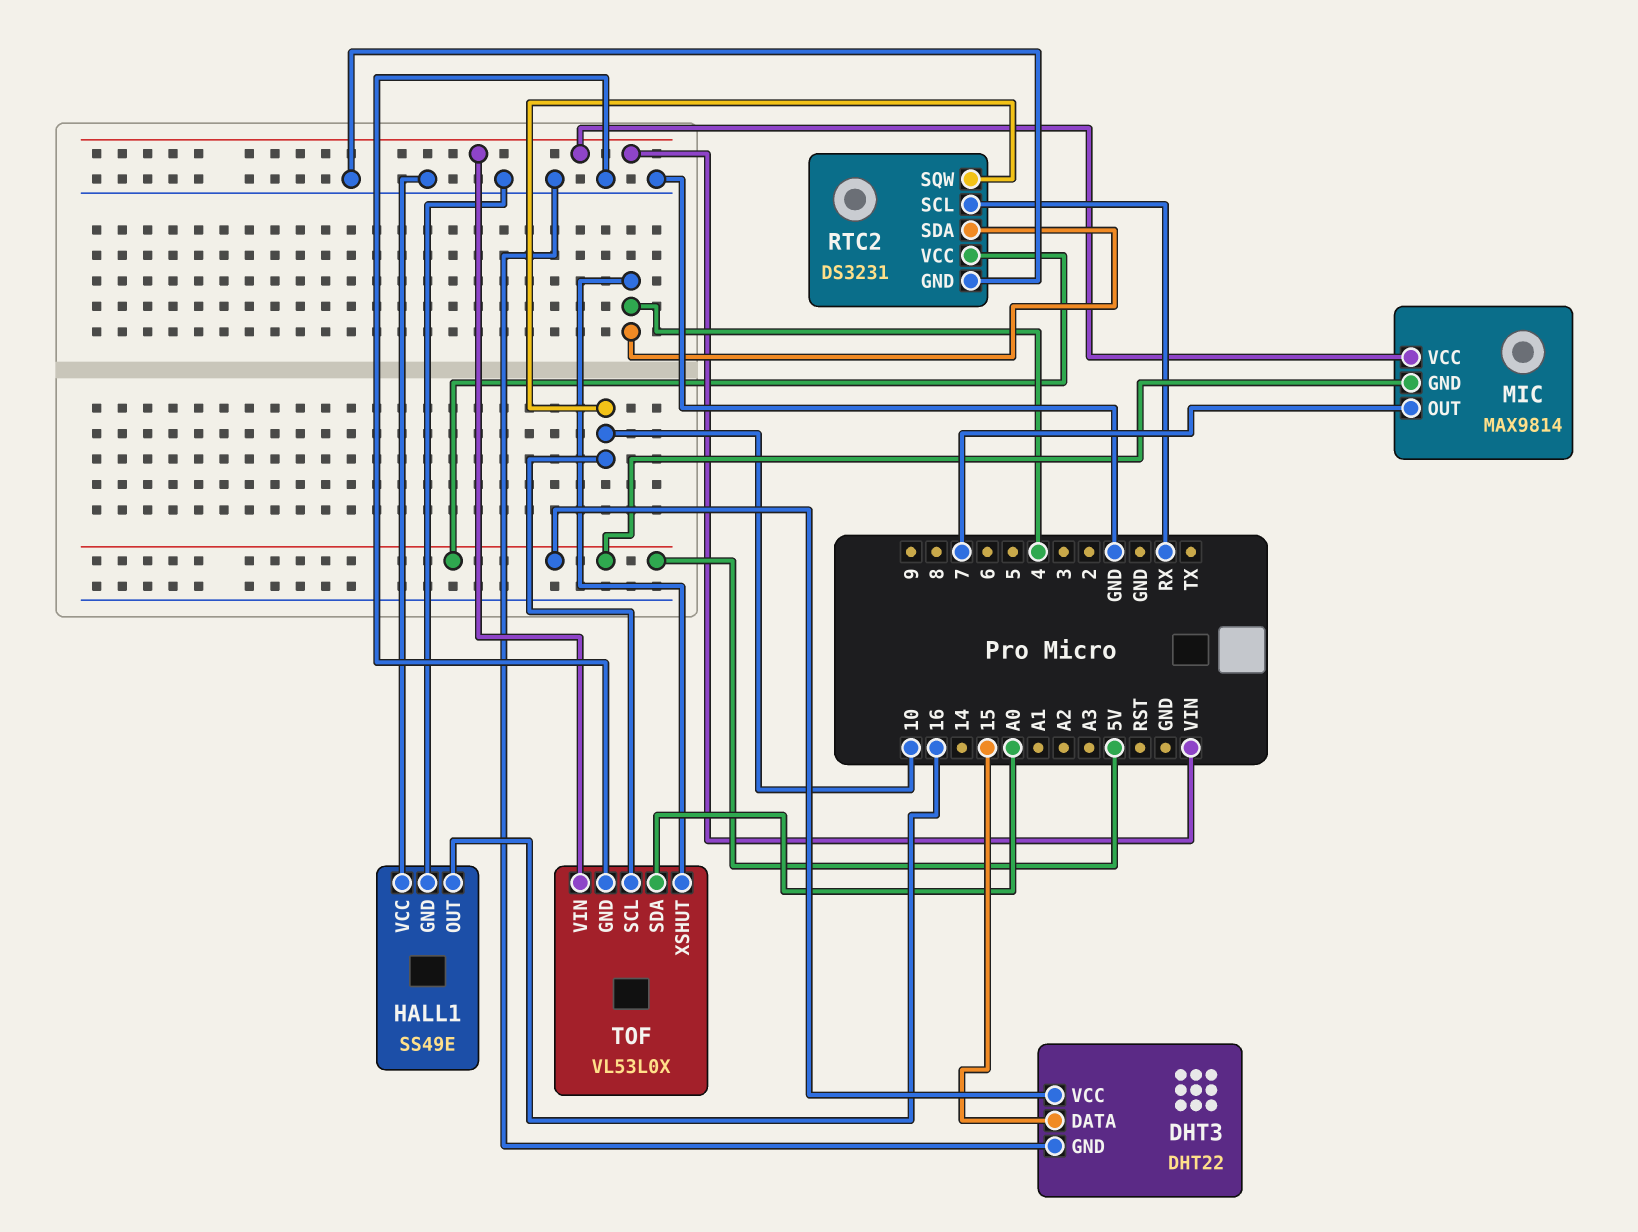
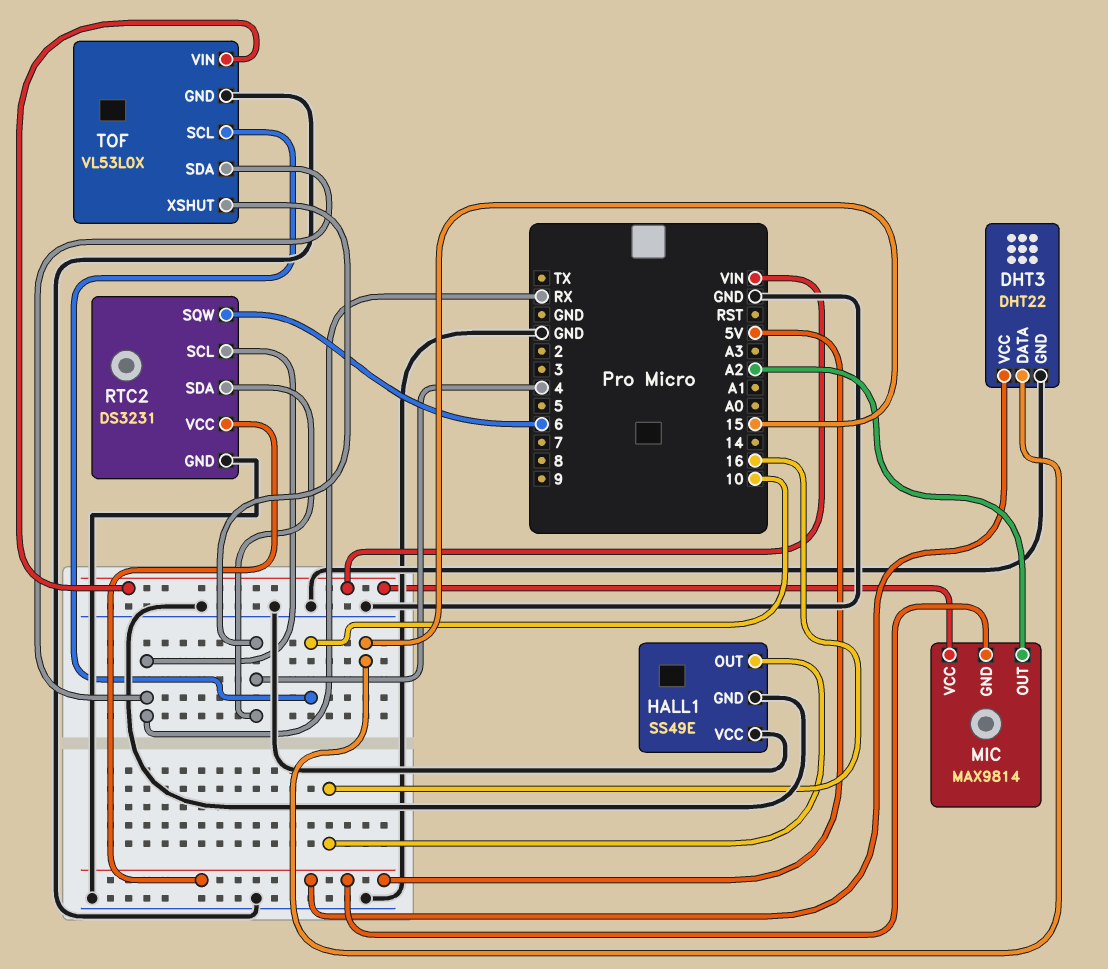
MIC pin OUT: 7 -> A2
RTC2 pin SQW: 10 -> 6
TOF pin SDA: A0 -> RX

